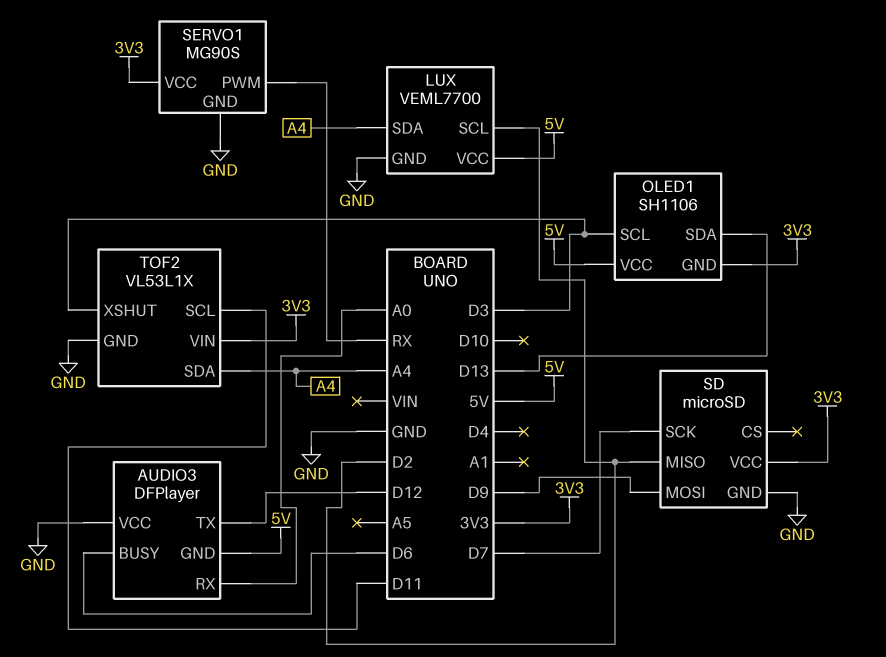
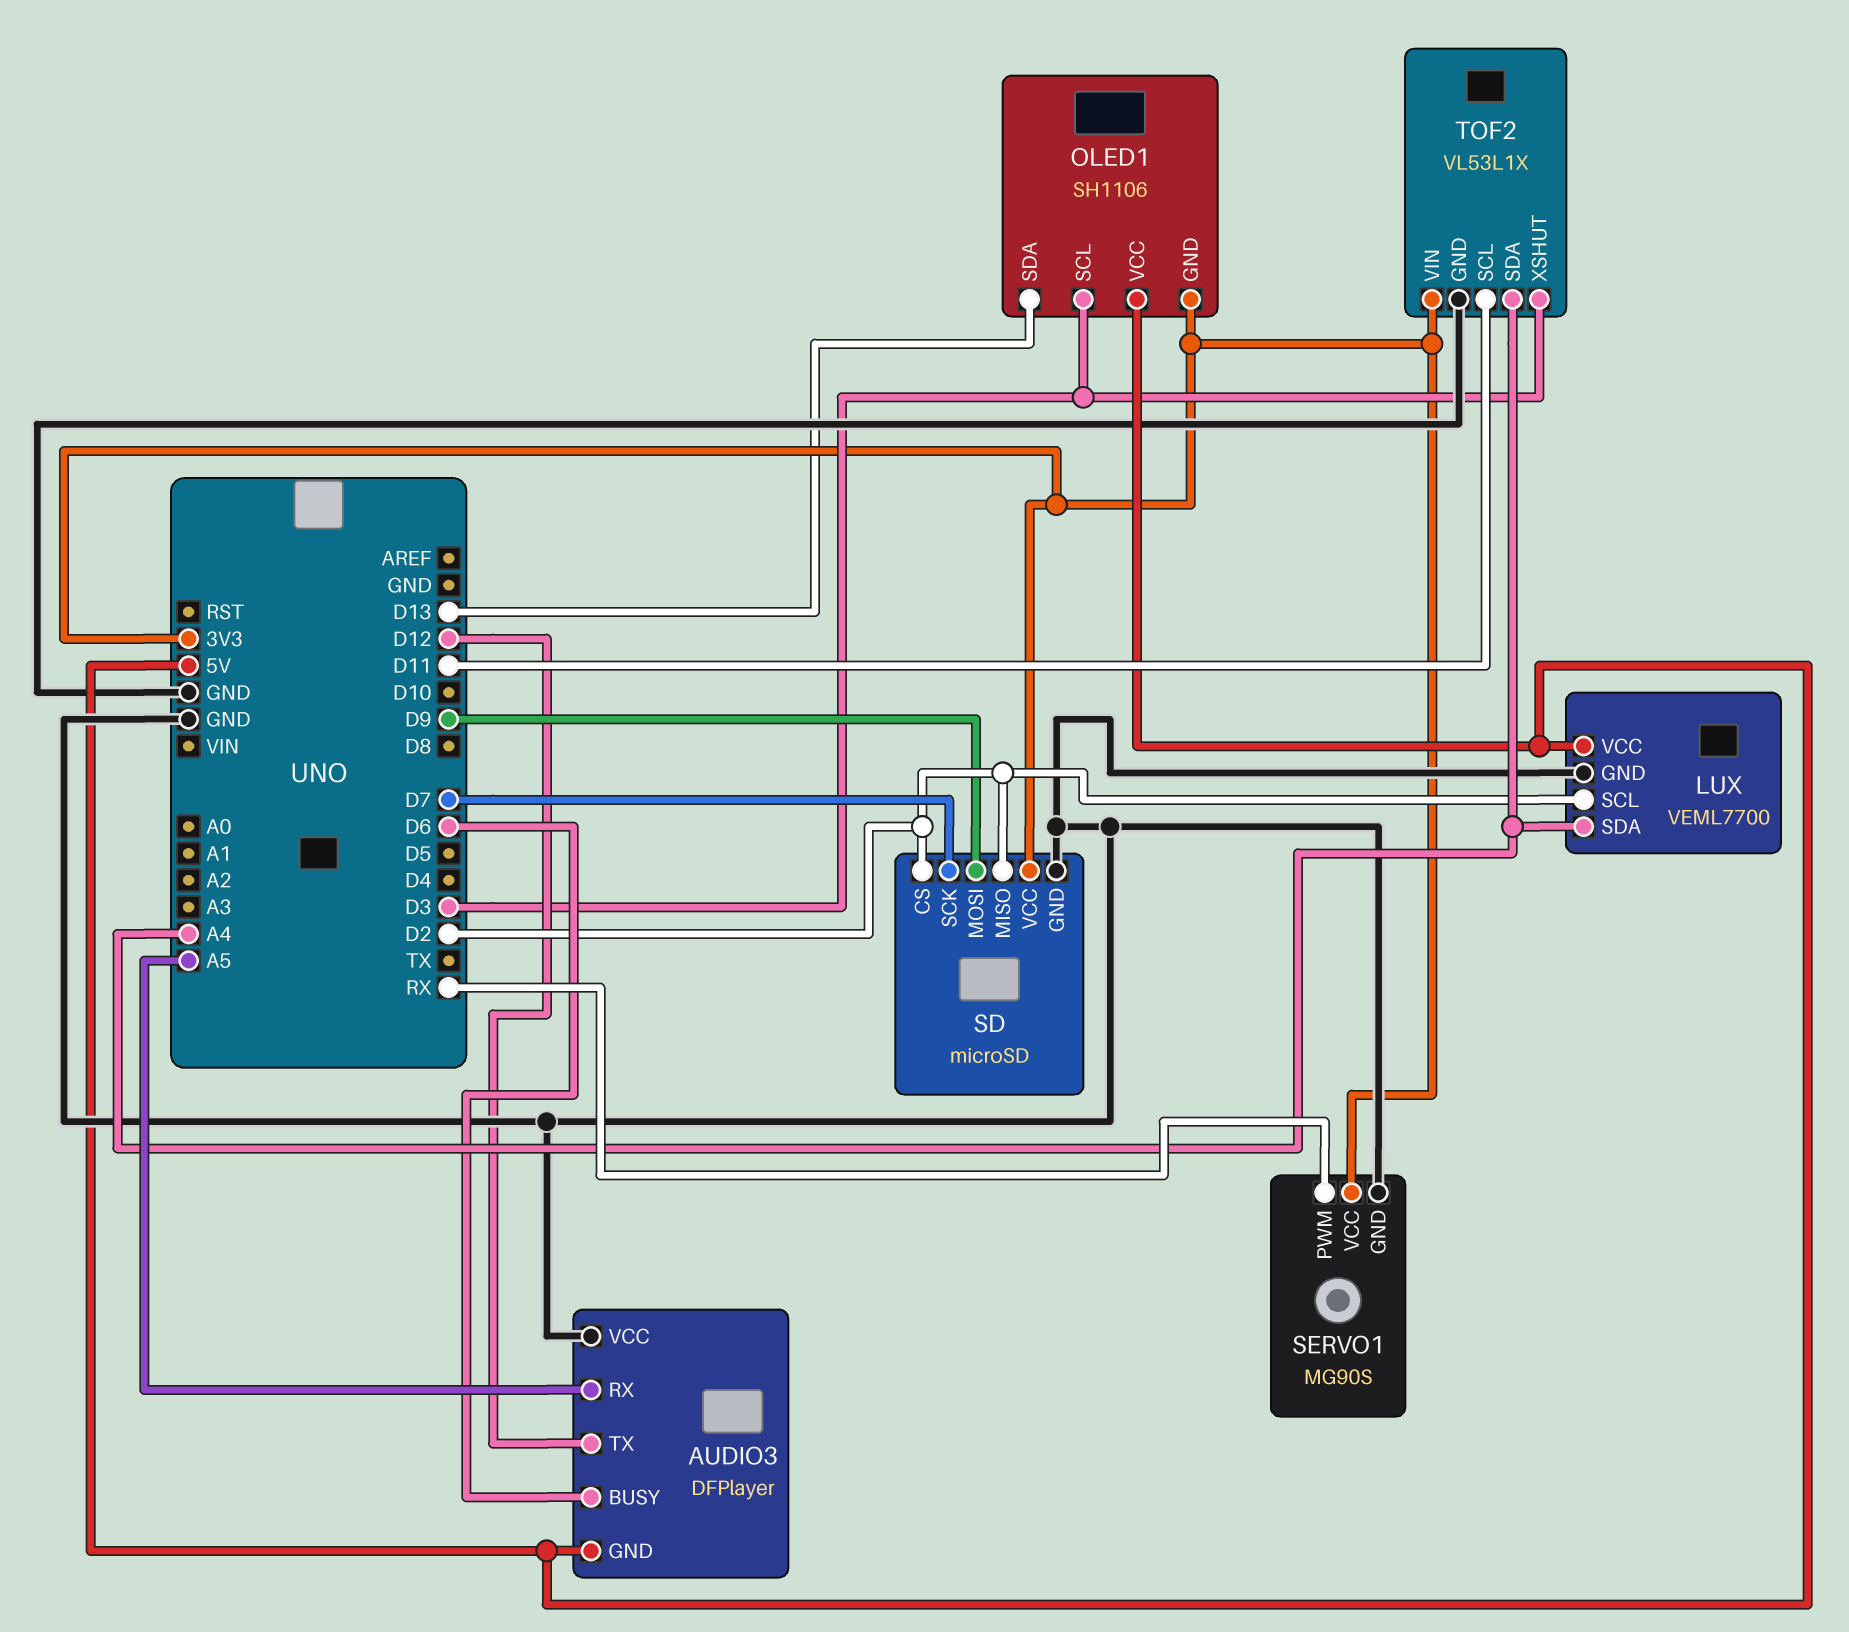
AUDIO3 pin RX: A0 -> A5
SD pin CS: none -> D2

